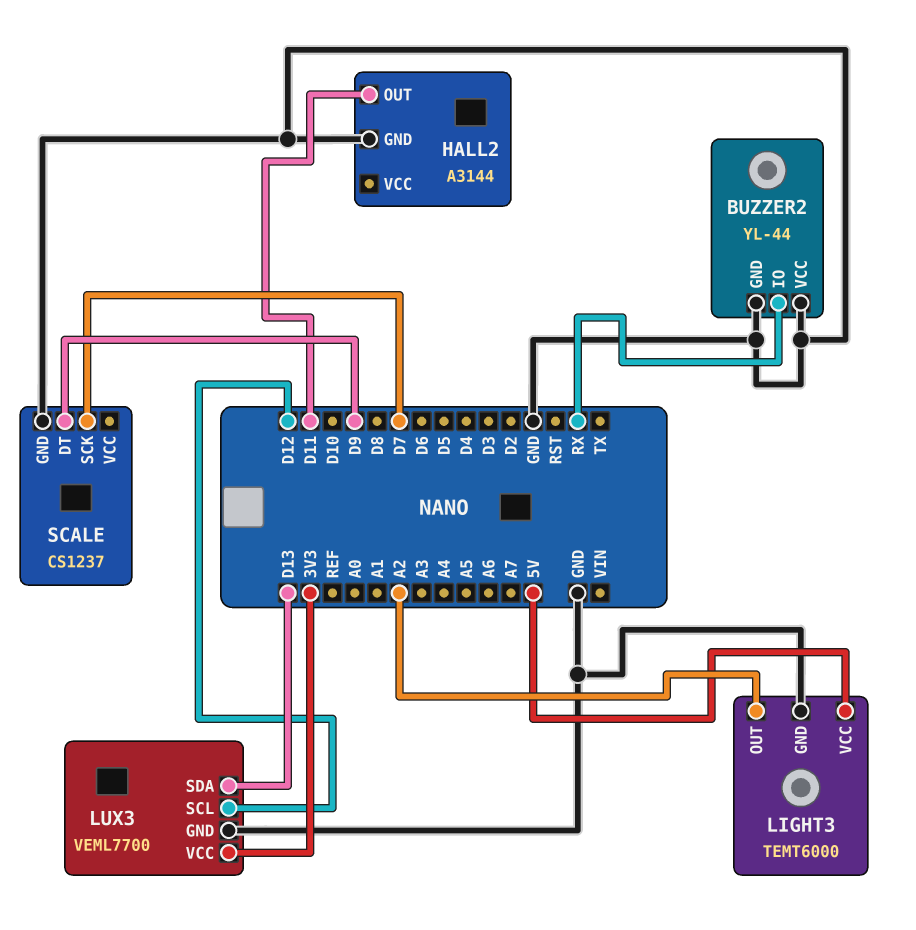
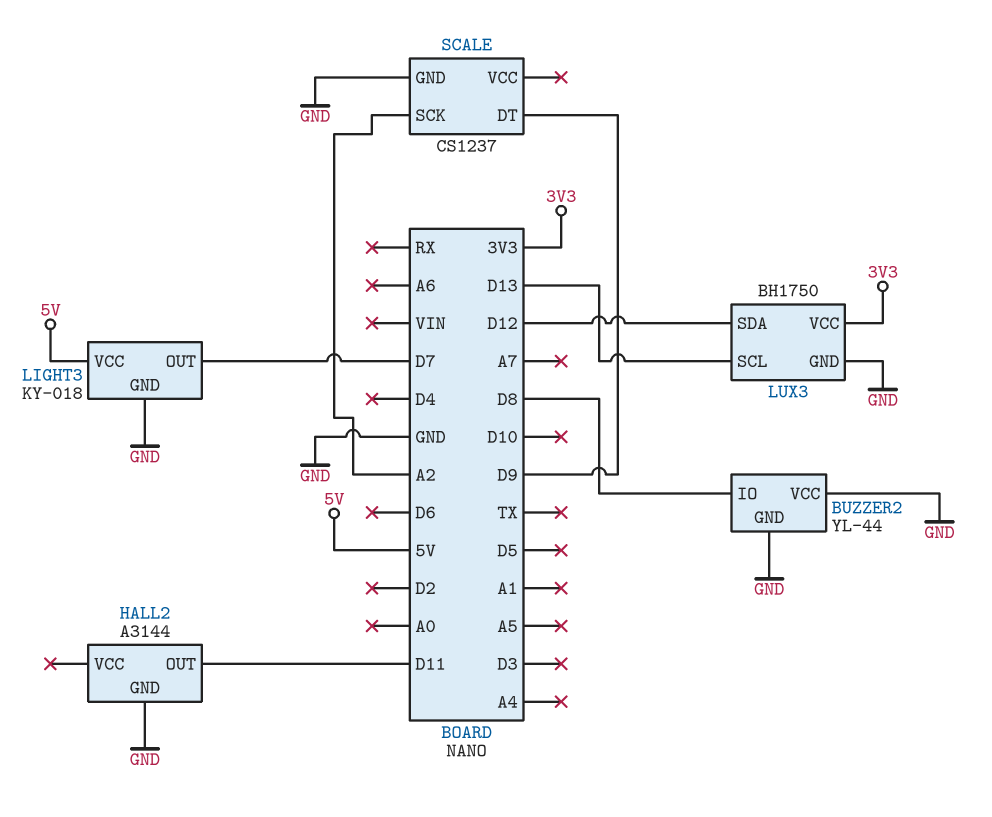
BUZZER2 pin IO: RX -> D8
LIGHT3: TEMT6000 -> KY-018
LIGHT3 pin OUT: A2 -> D7
LUX3: VEML7700 -> BH1750
LUX3 pin SCL: D12 -> D13
LUX3 pin SDA: D13 -> D12
SCALE pin SCK: D7 -> A2

